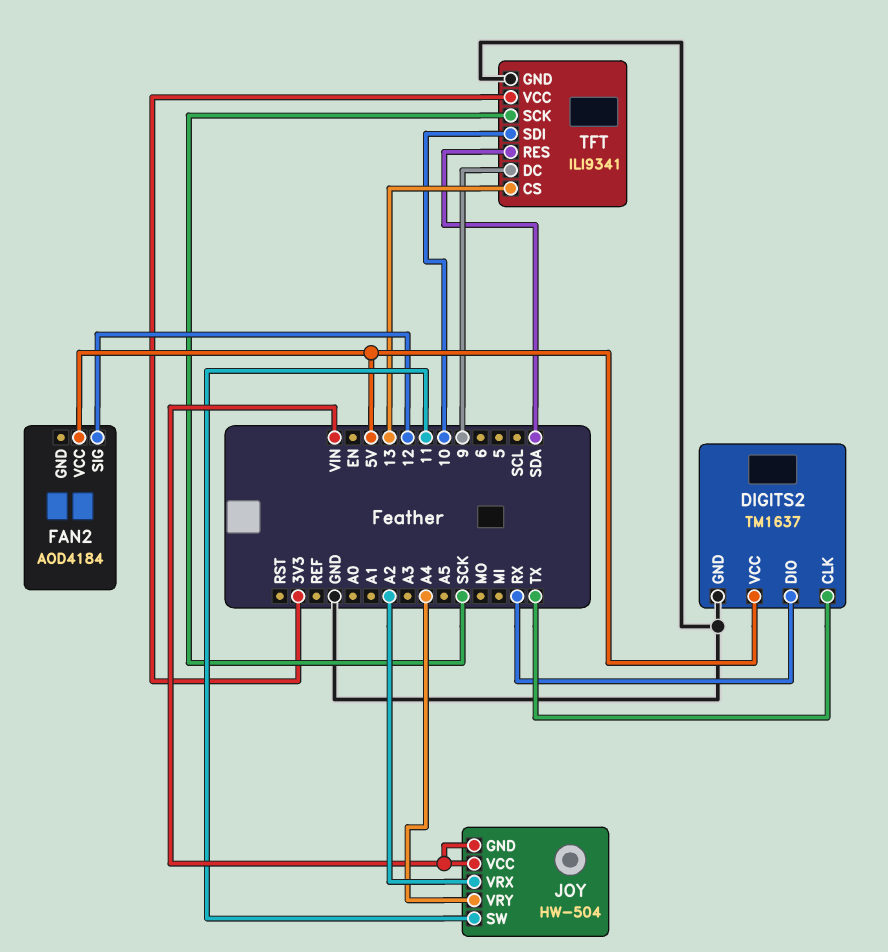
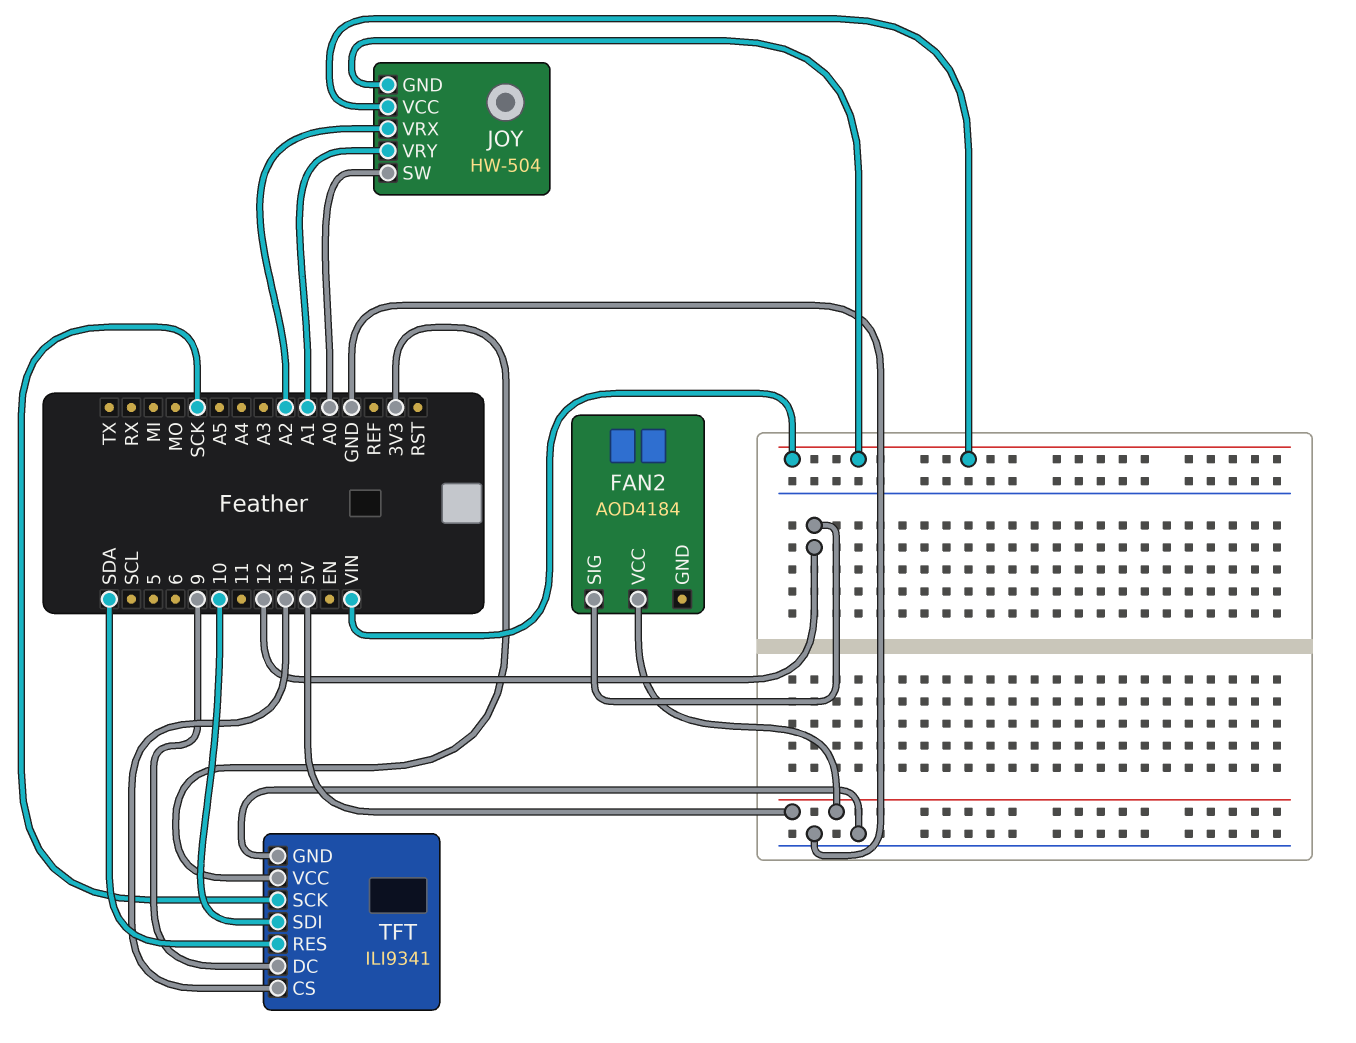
DIGITS2: TM1637 -> none
DIGITS2 pin CLK: TX -> none
DIGITS2 pin DIO: RX -> none
DIGITS2 pin GND: GND -> none
DIGITS2 pin VCC: 5V -> none
JOY pin SW: 11 -> A0
JOY pin VRY: A4 -> A1

